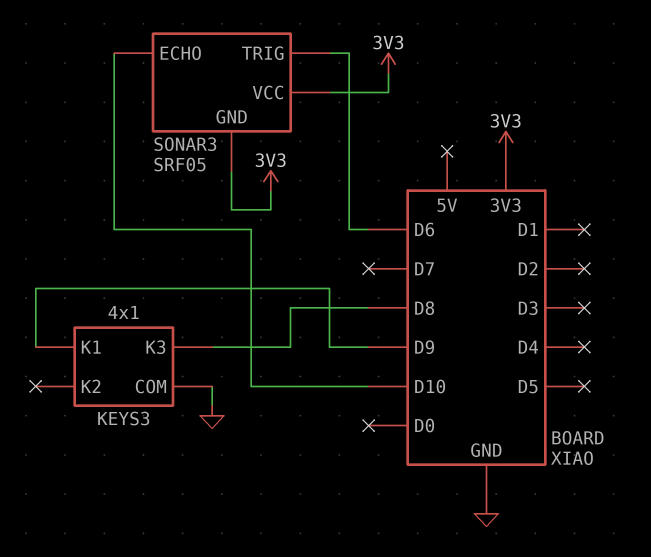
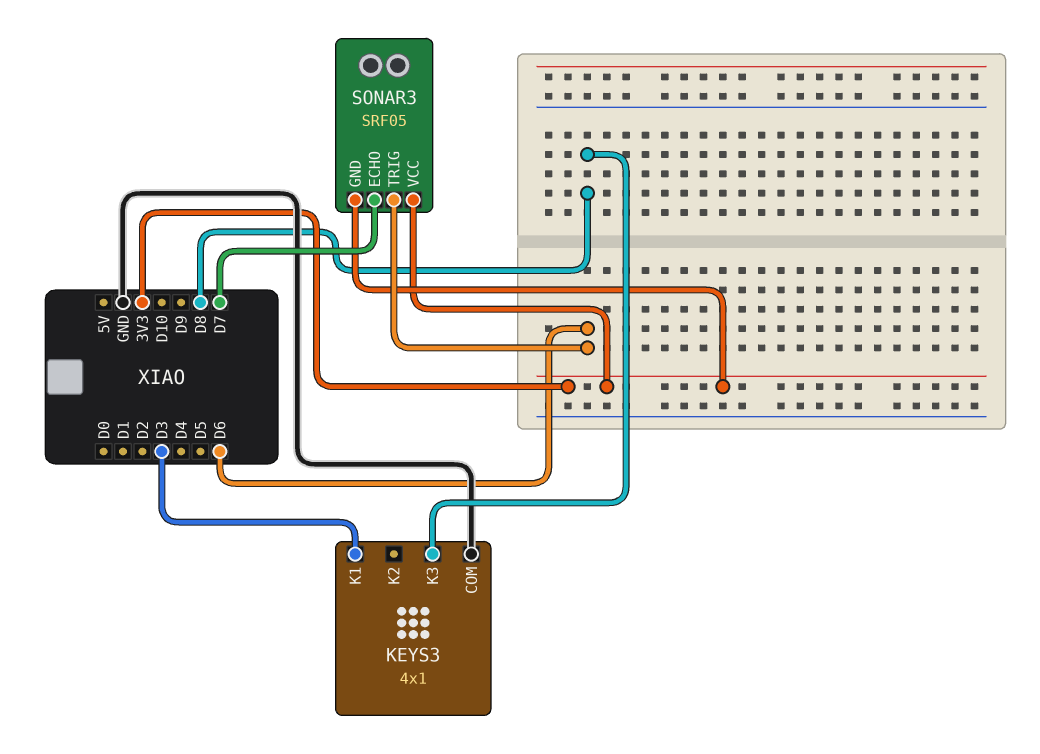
KEYS3 pin K1: D9 -> D3
SONAR3 pin ECHO: D10 -> D7

